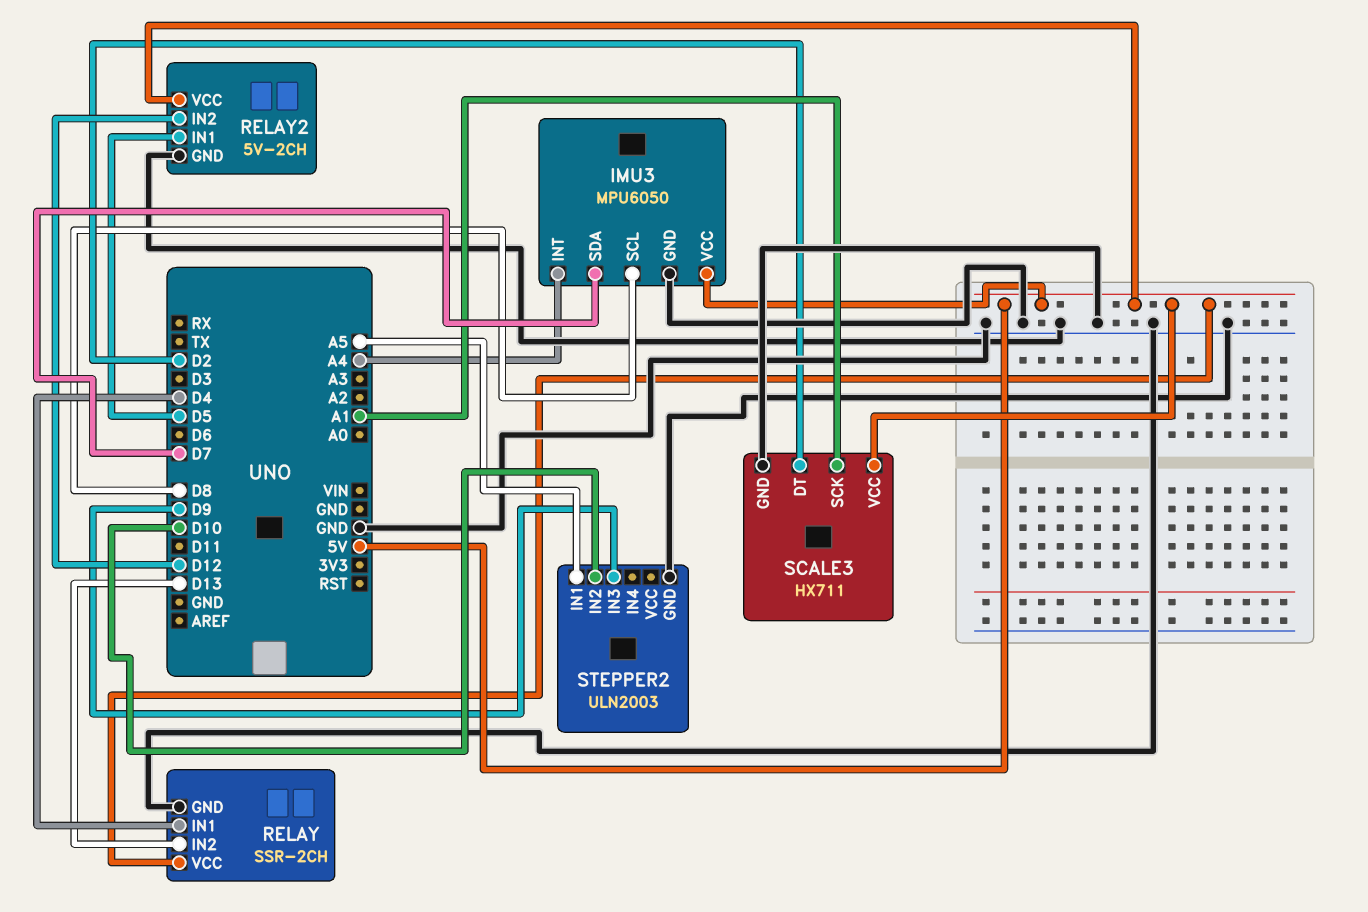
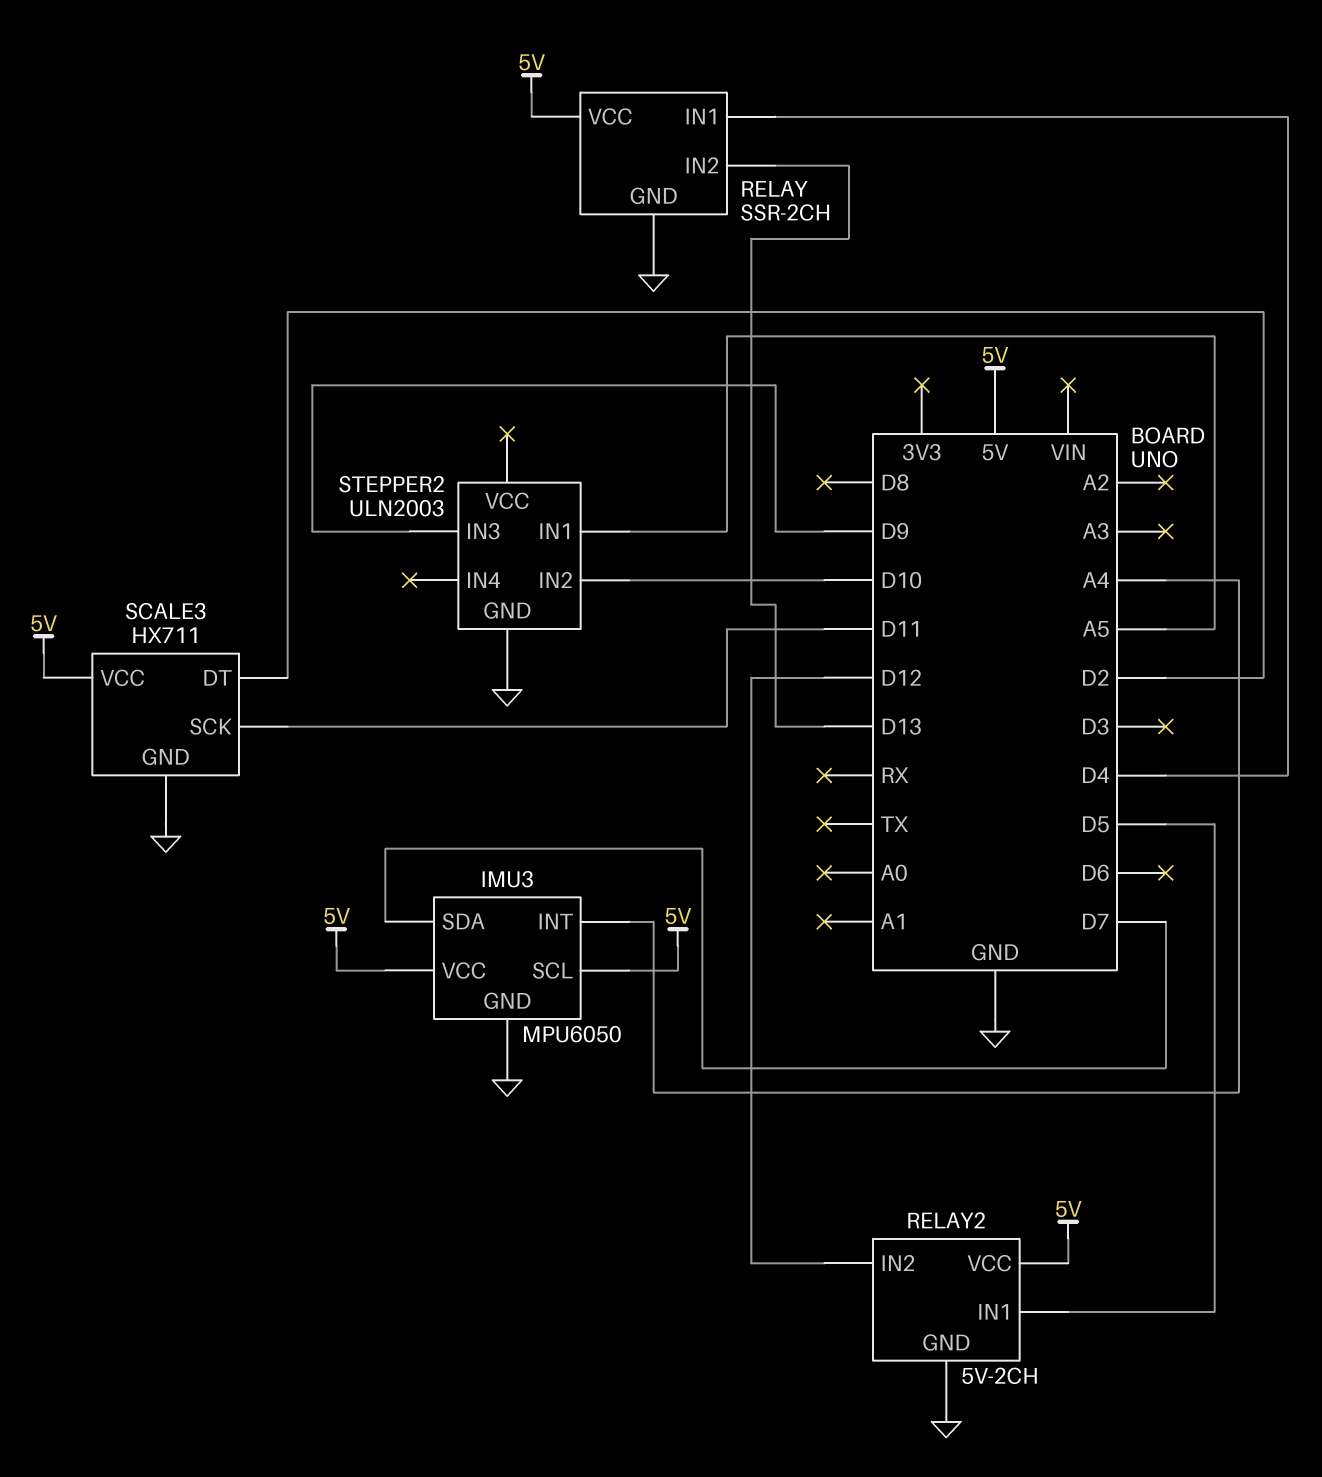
IMU3 pin SCL: D8 -> 5V
SCALE3 pin SCK: A1 -> D11

